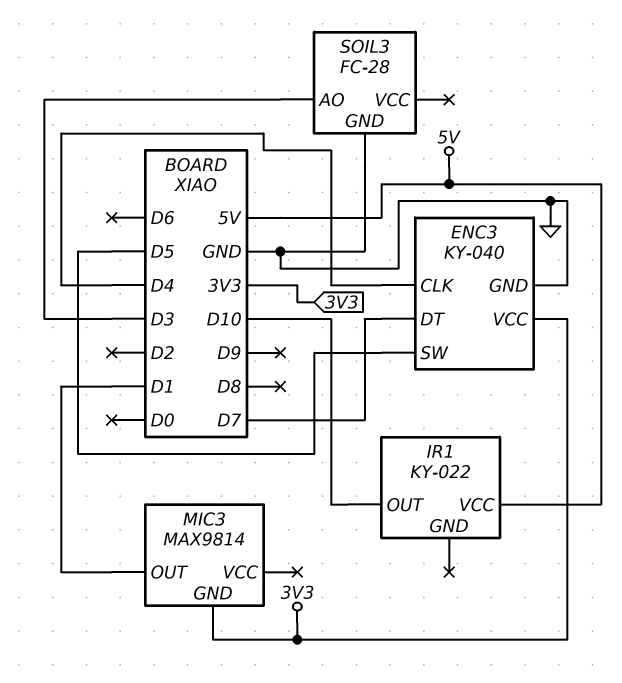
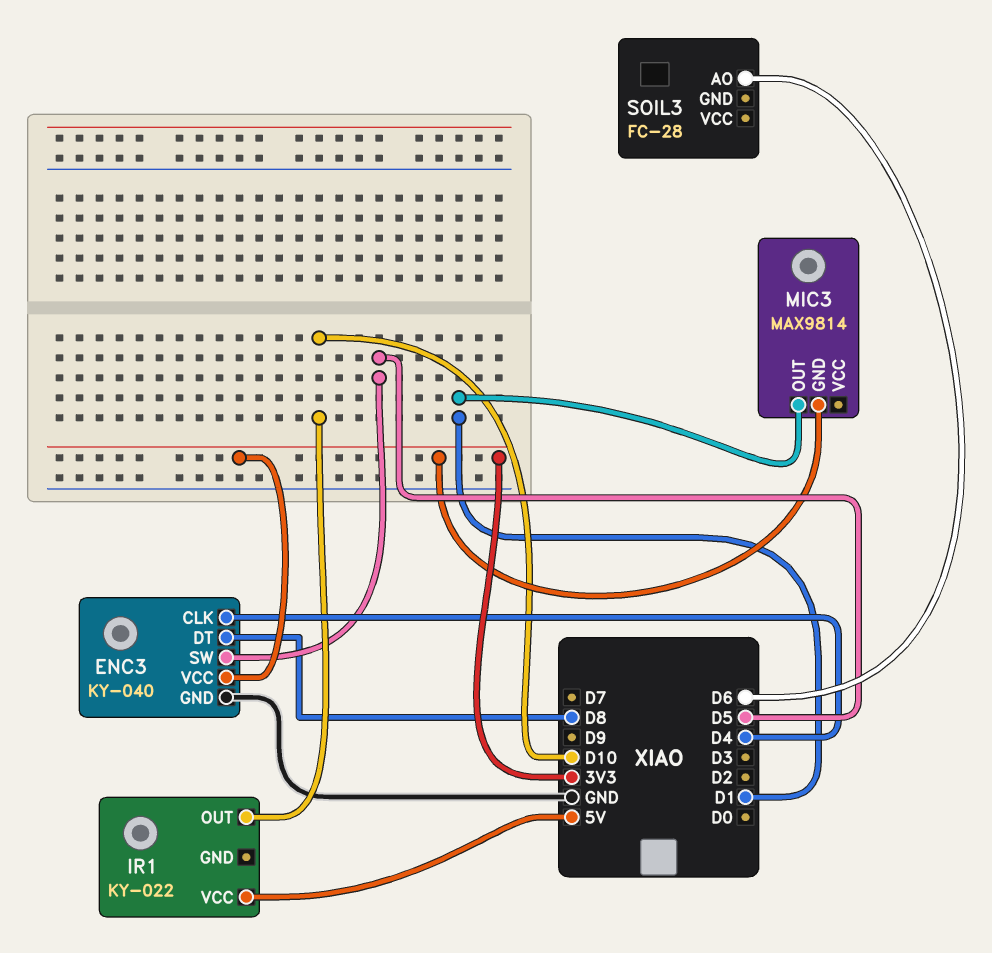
ENC3 pin DT: D7 -> D8
SOIL3 pin AO: D3 -> D6
SOIL3 pin GND: GND -> none

